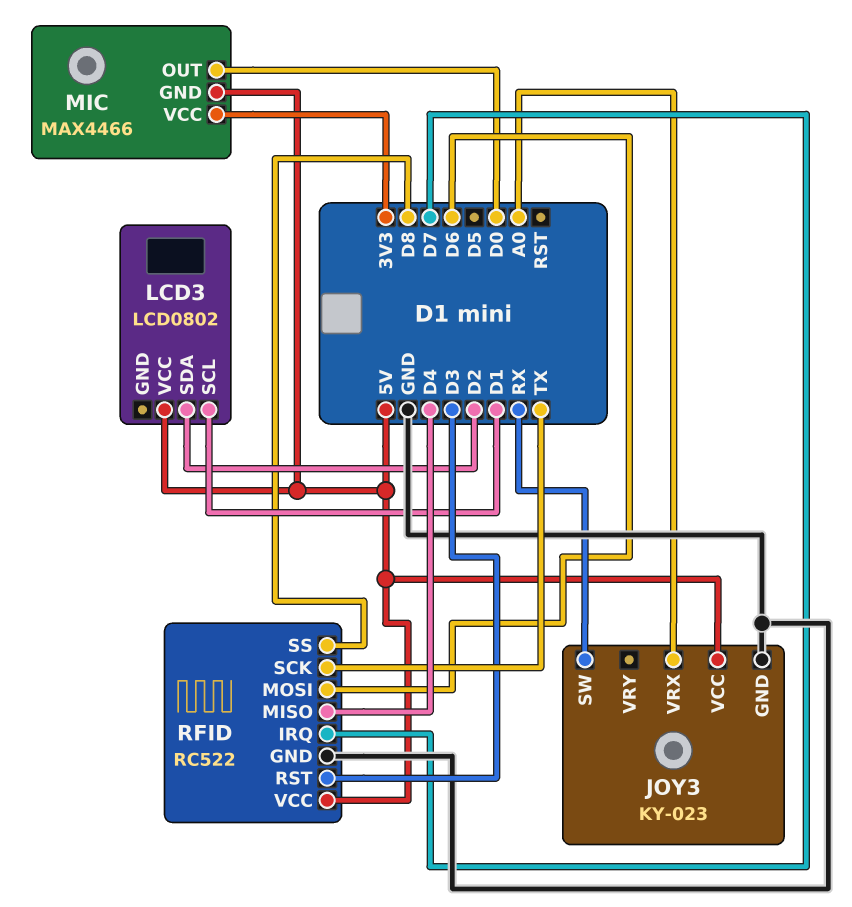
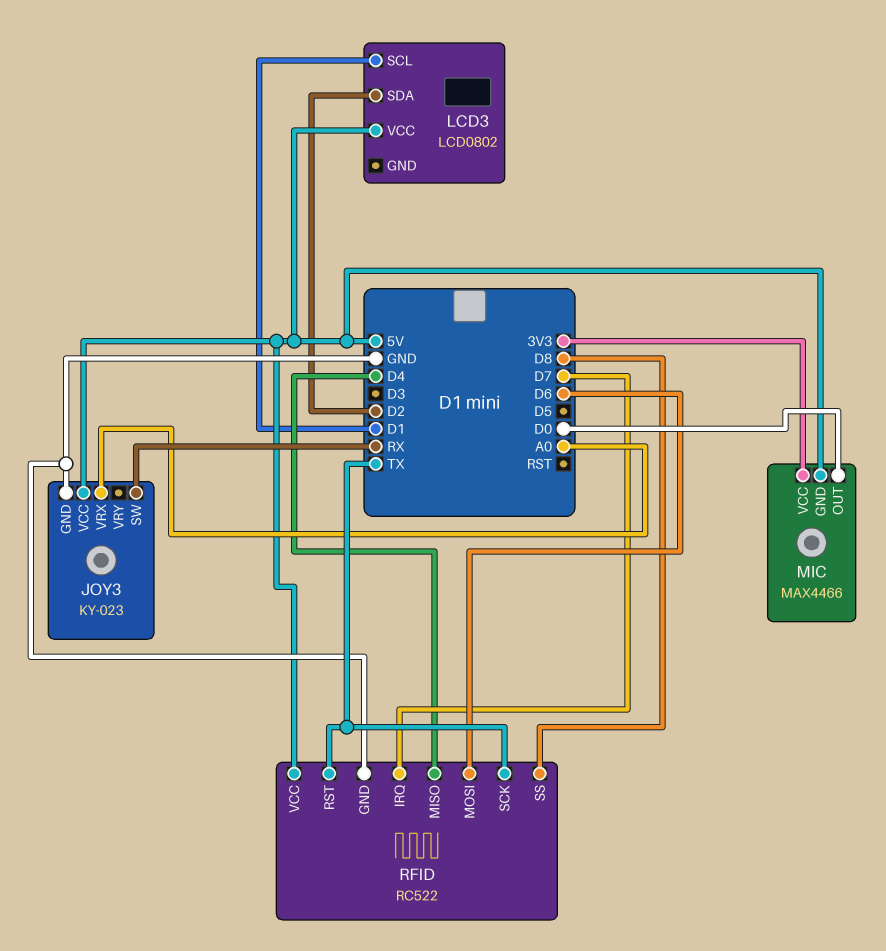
RFID pin RST: D3 -> TX

